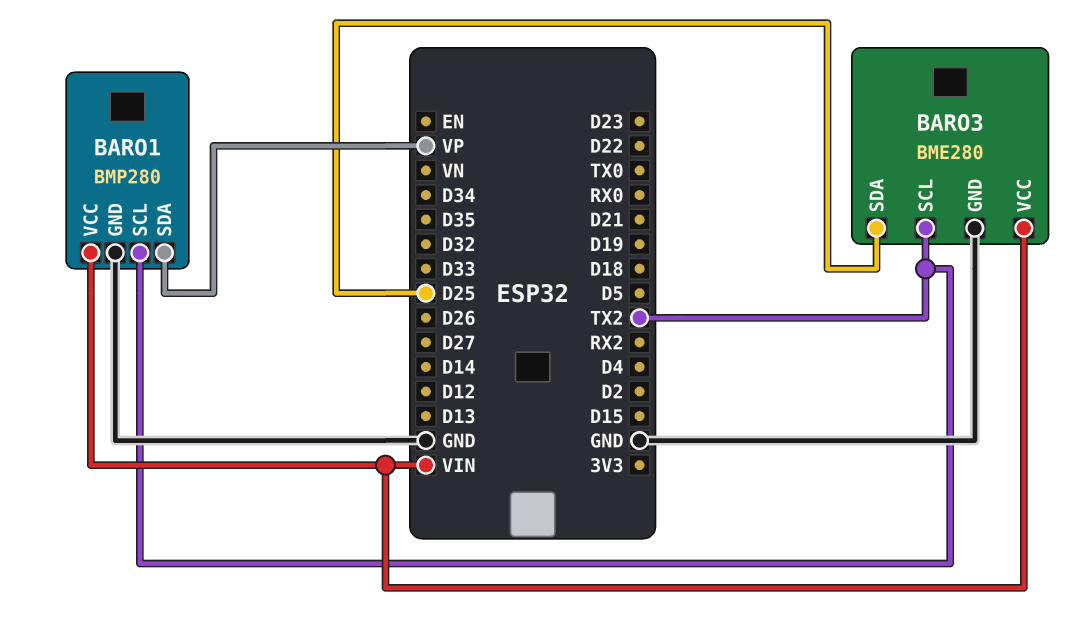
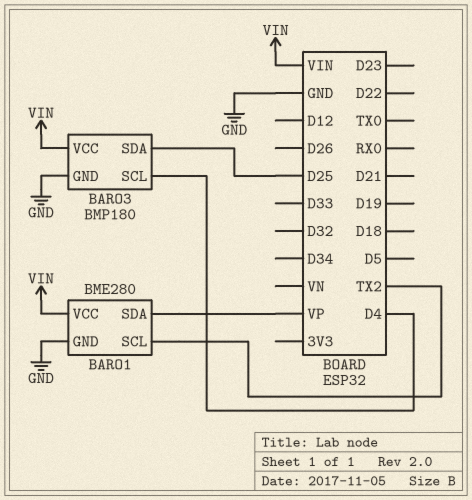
BARO1: BMP280 -> BME280
BARO3: BME280 -> BMP180
BARO3 pin SCL: TX2 -> D4

